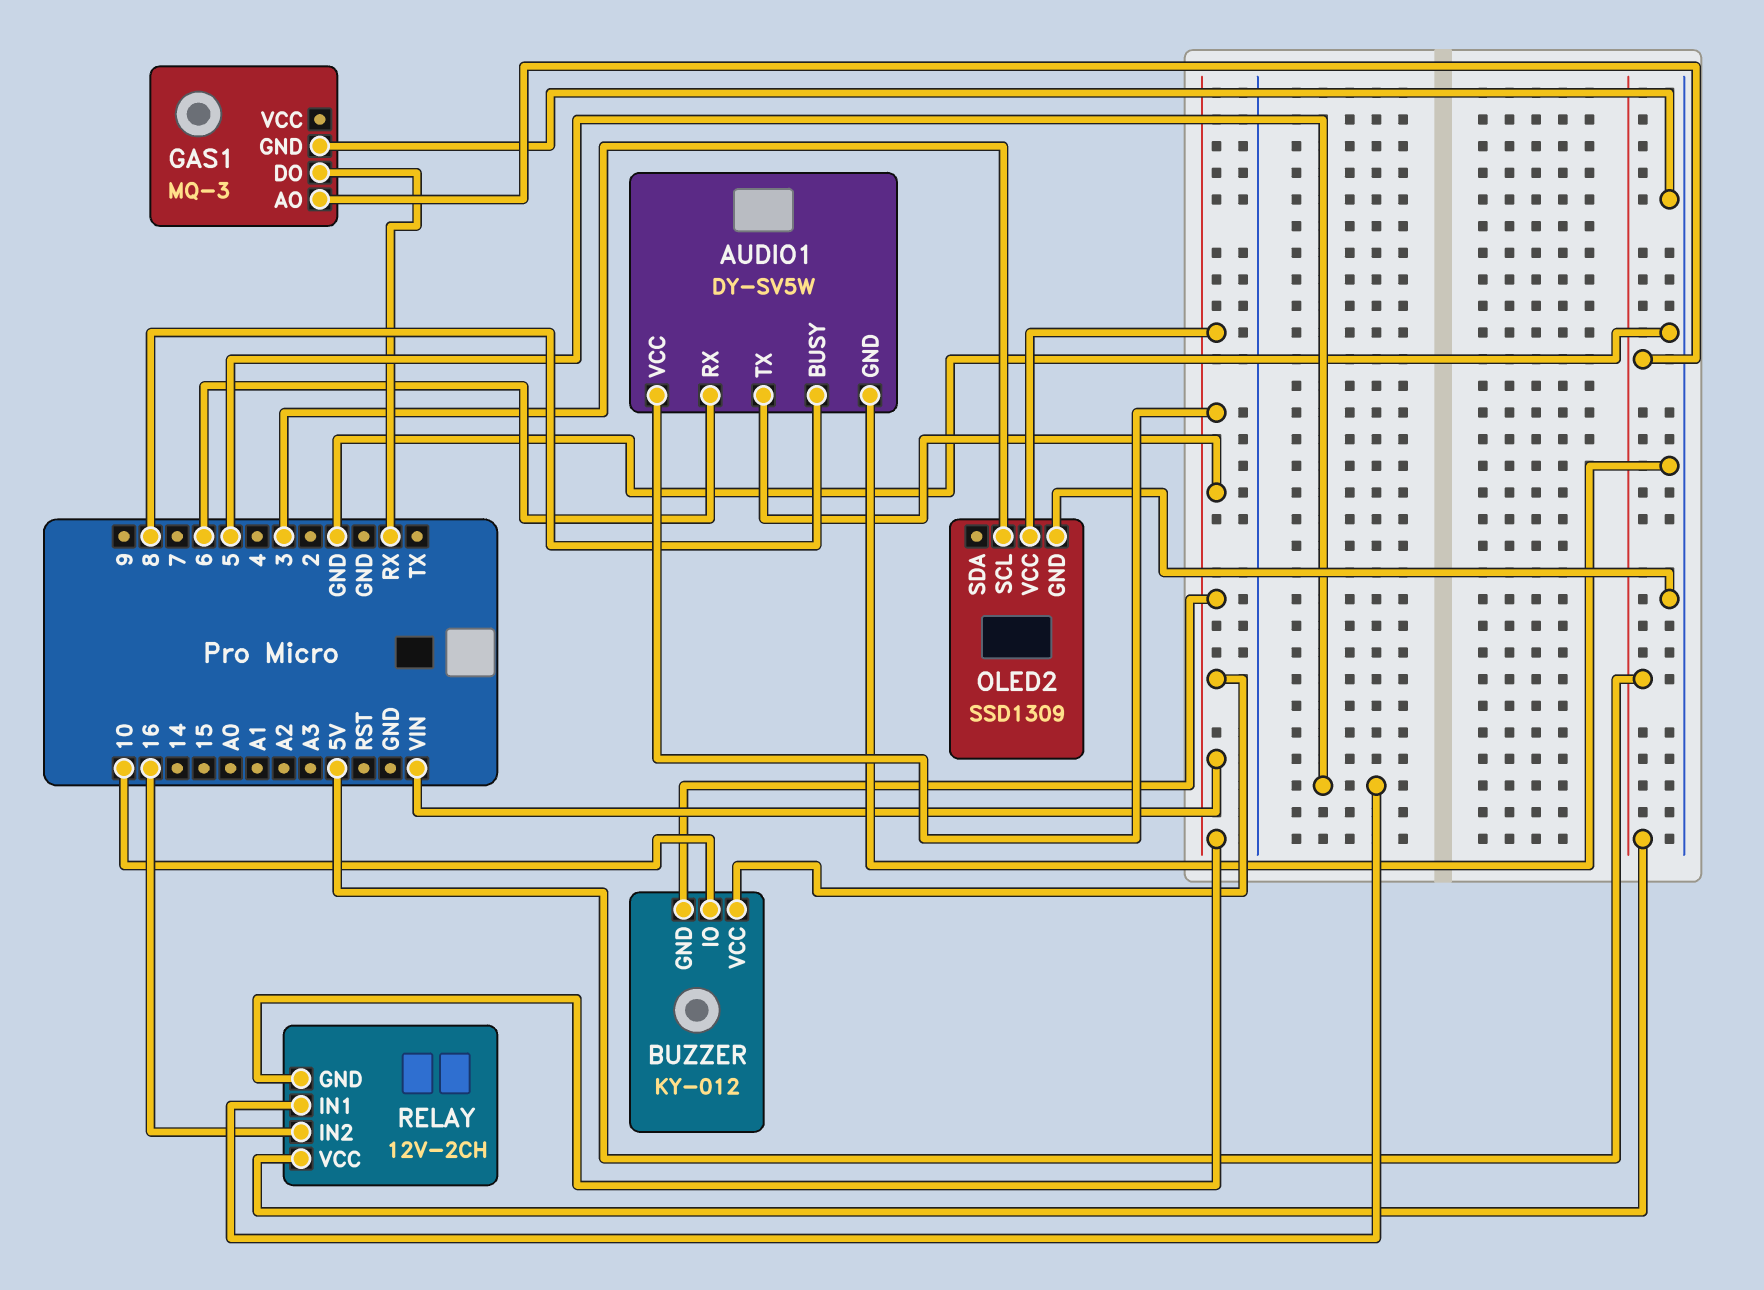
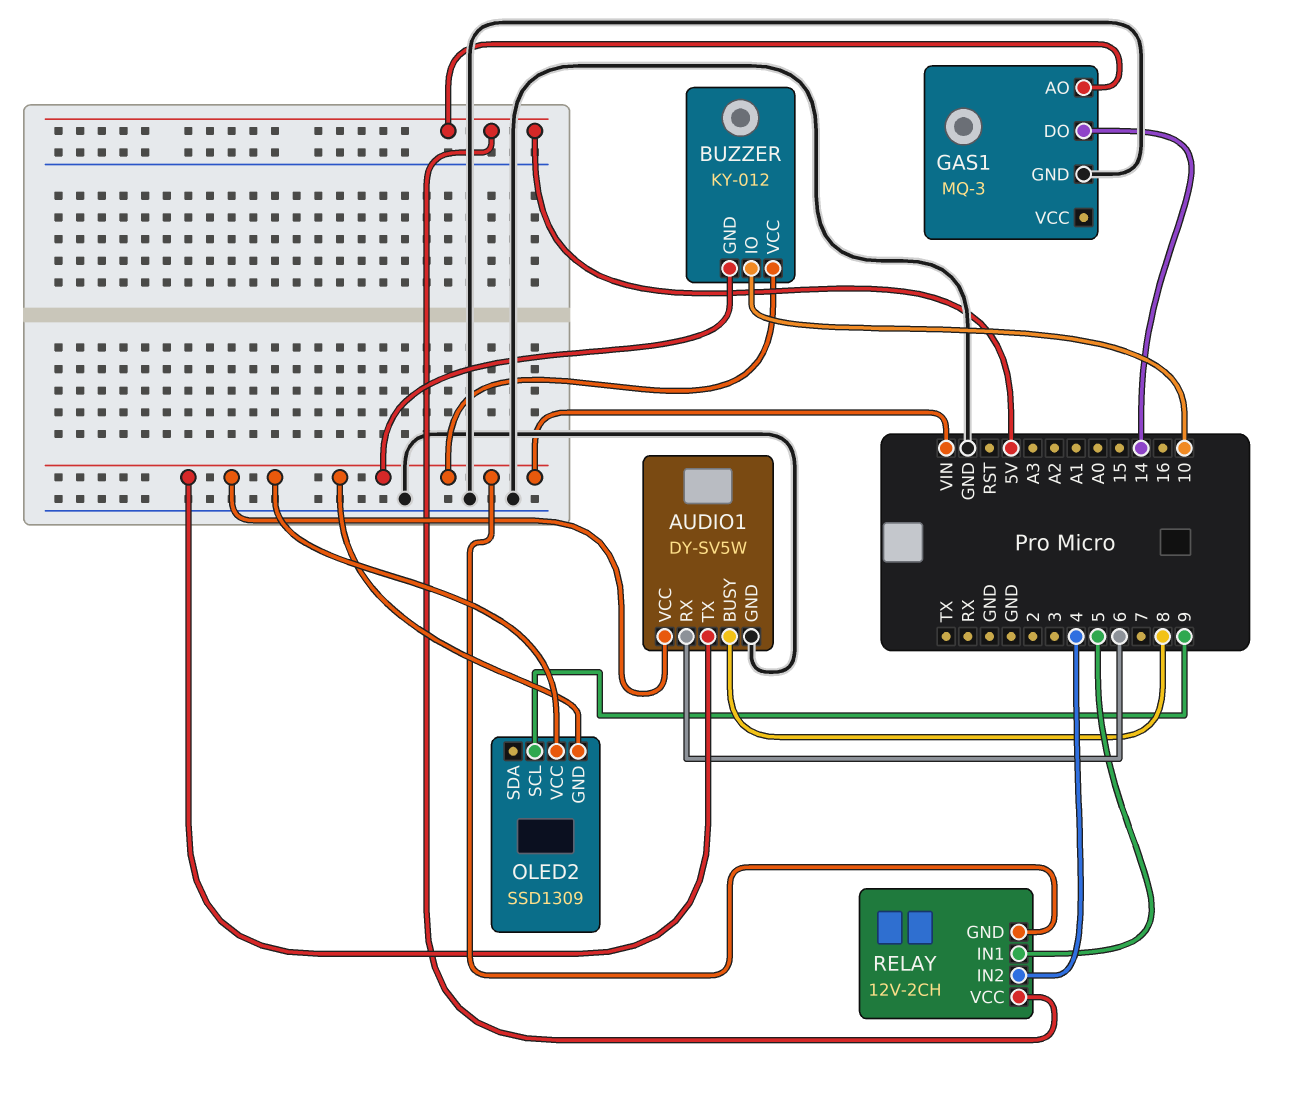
GAS1 pin DO: RX -> 14
OLED2 pin GND: GND -> VIN
OLED2 pin SCL: 3 -> 9
RELAY pin IN2: 16 -> 4

